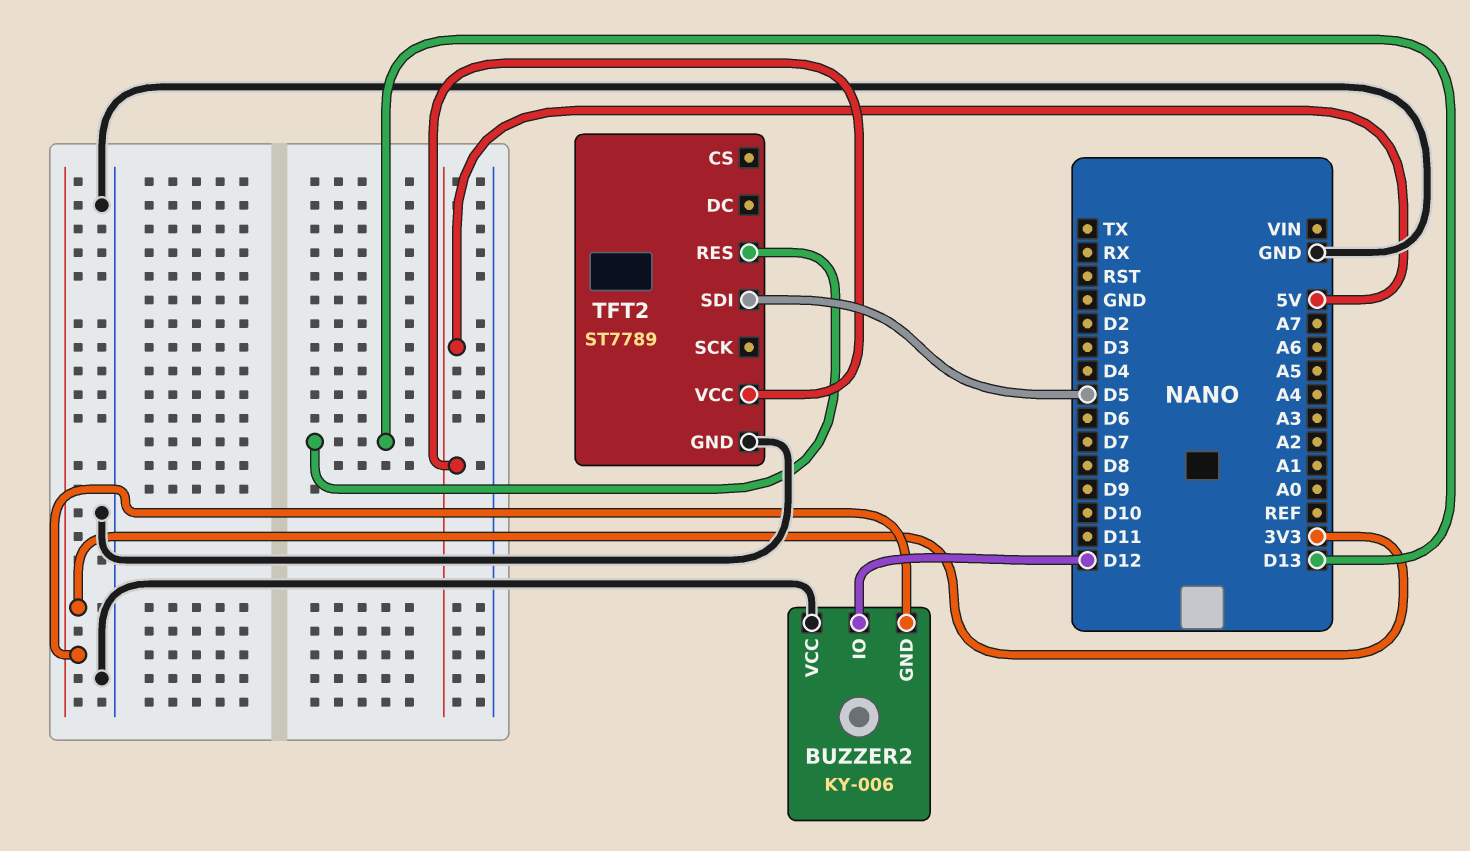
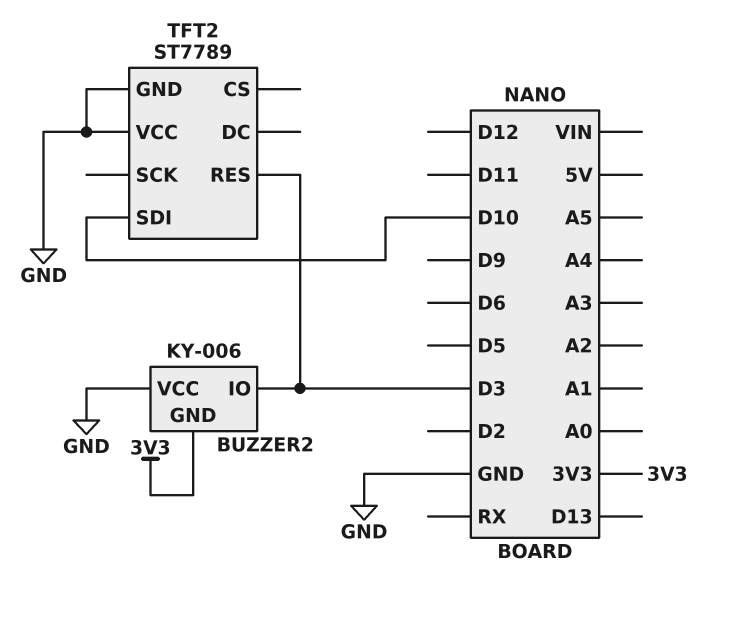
BUZZER2 pin IO: D12 -> D3
TFT2 pin RES: D13 -> D3
TFT2 pin SDI: D5 -> D10
TFT2 pin VCC: 5V -> GND

